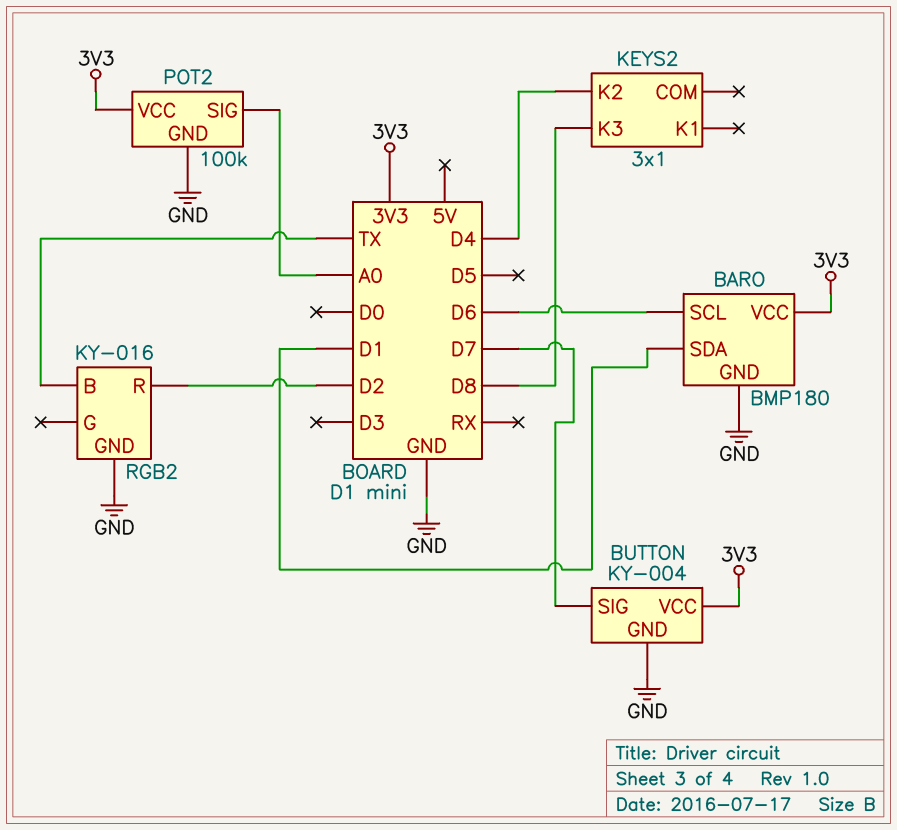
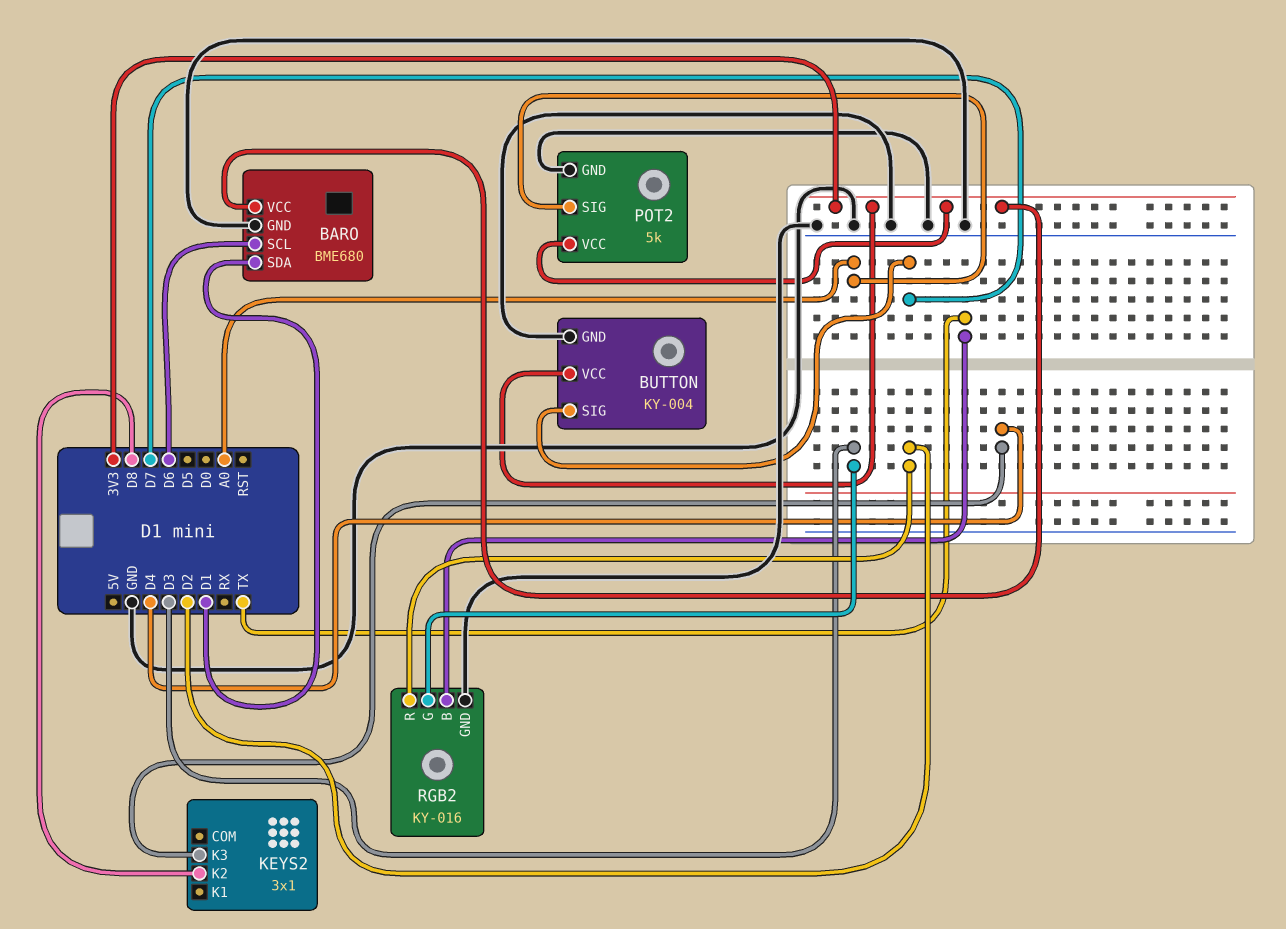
BARO: BMP180 -> BME680
KEYS2 pin K2: D4 -> D8
KEYS2 pin K3: D8 -> D4
POT2: 100k -> 5k
RGB2 pin G: none -> D3

